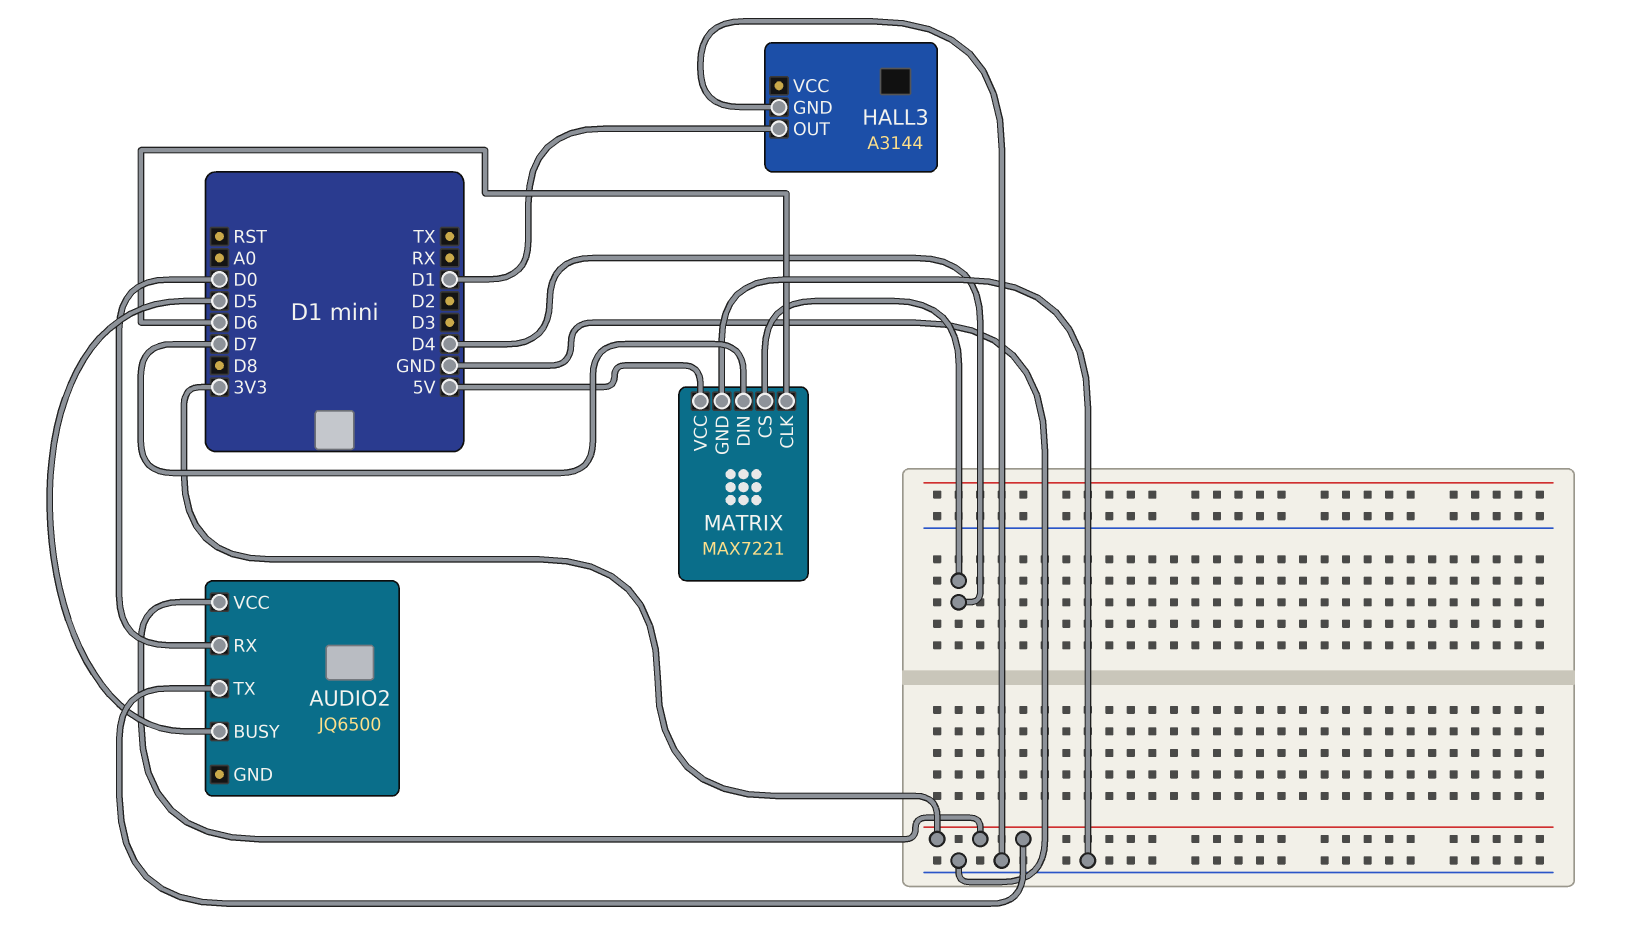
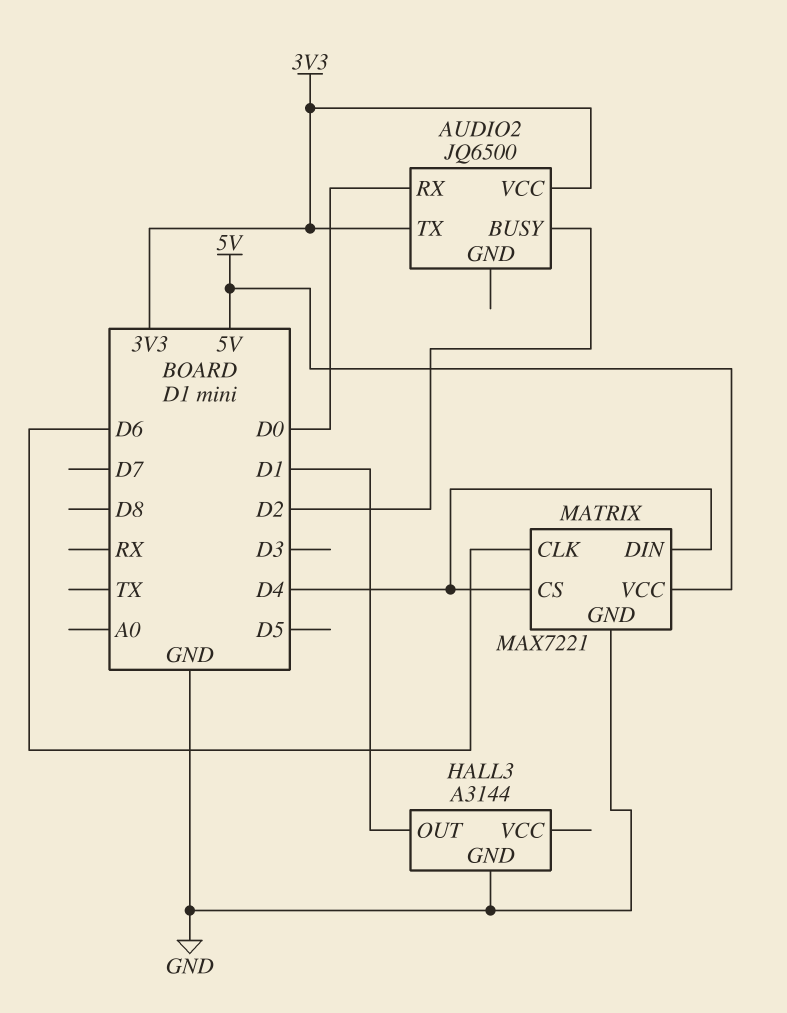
AUDIO2 pin BUSY: D5 -> D2
MATRIX pin DIN: D7 -> D4

